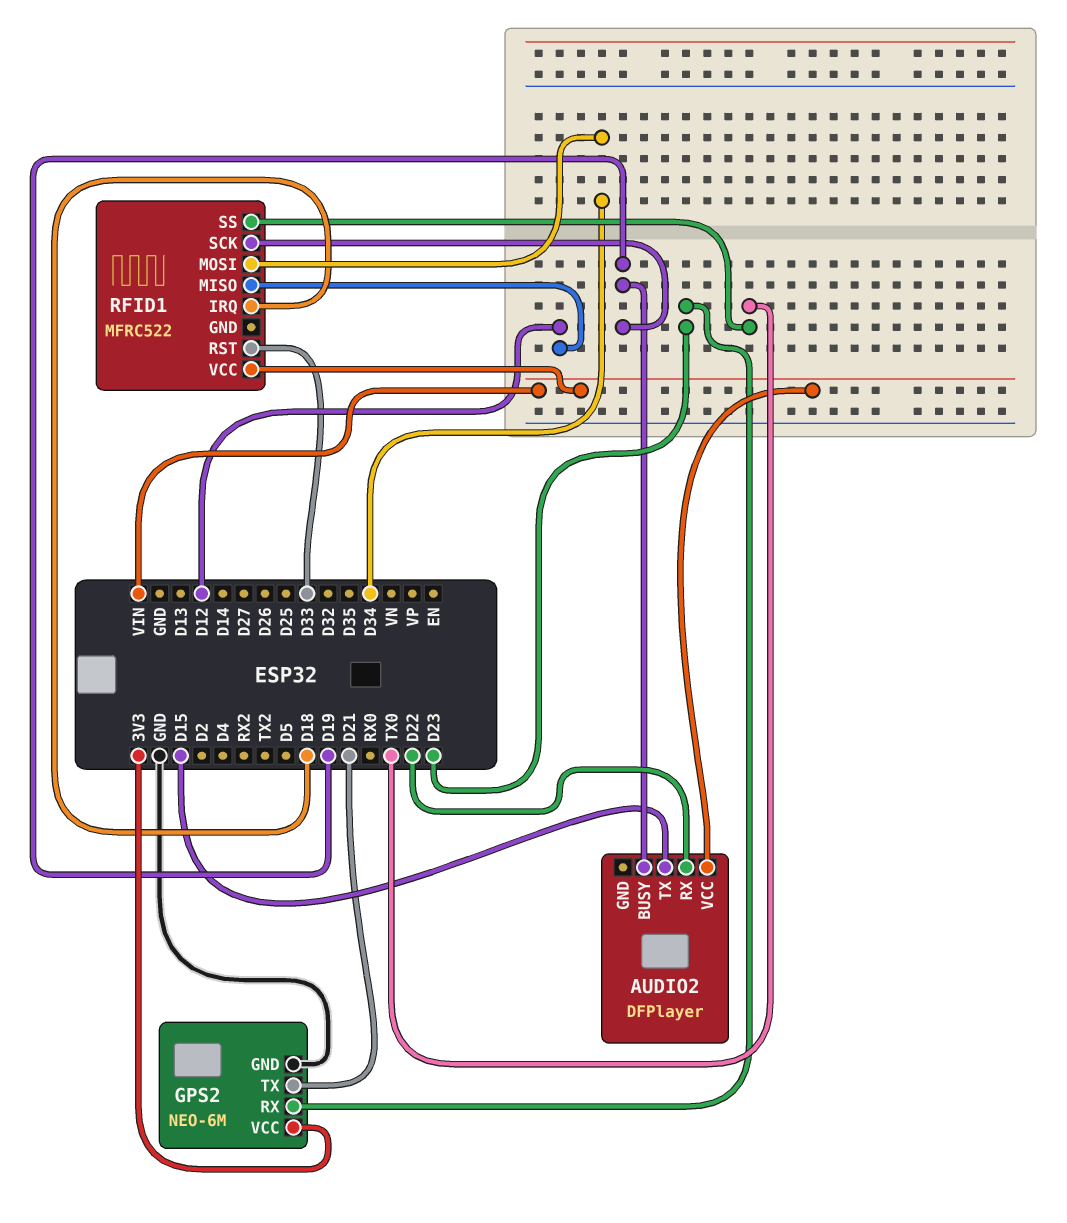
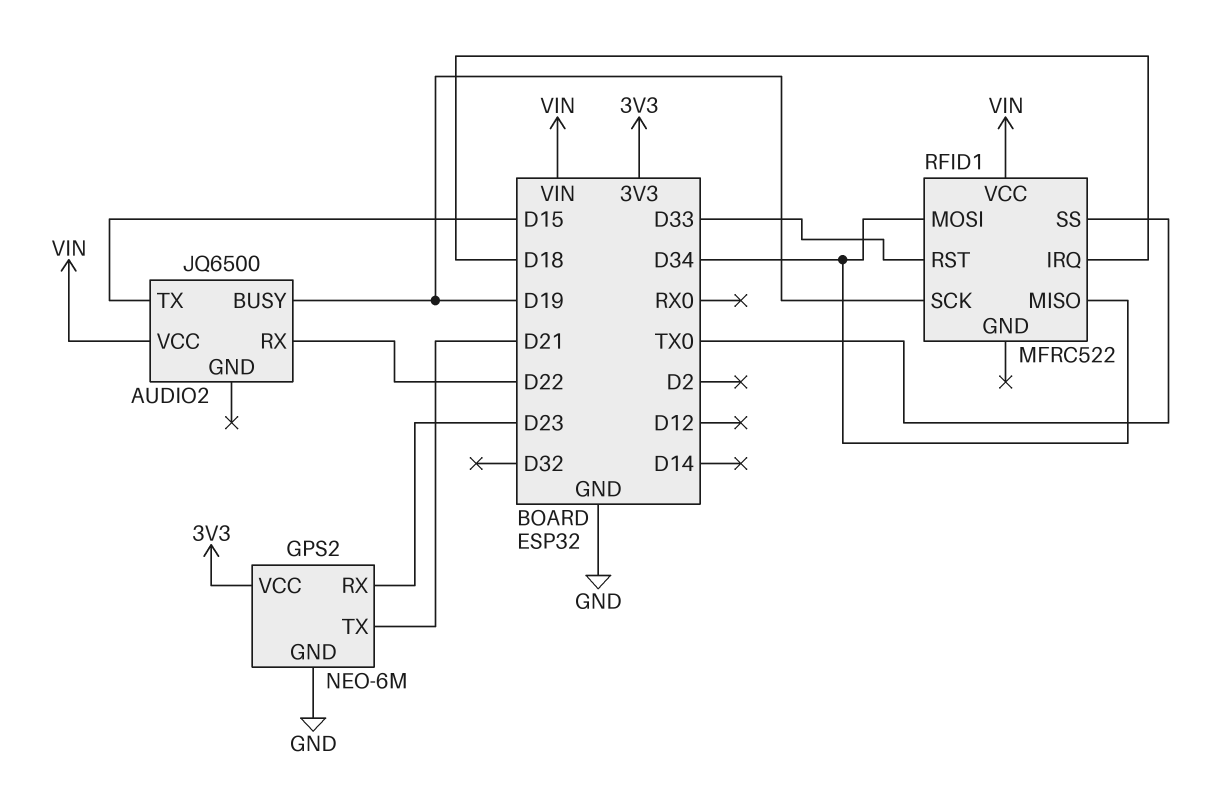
AUDIO2: DFPlayer -> JQ6500
RFID1 pin MISO: D12 -> D34

